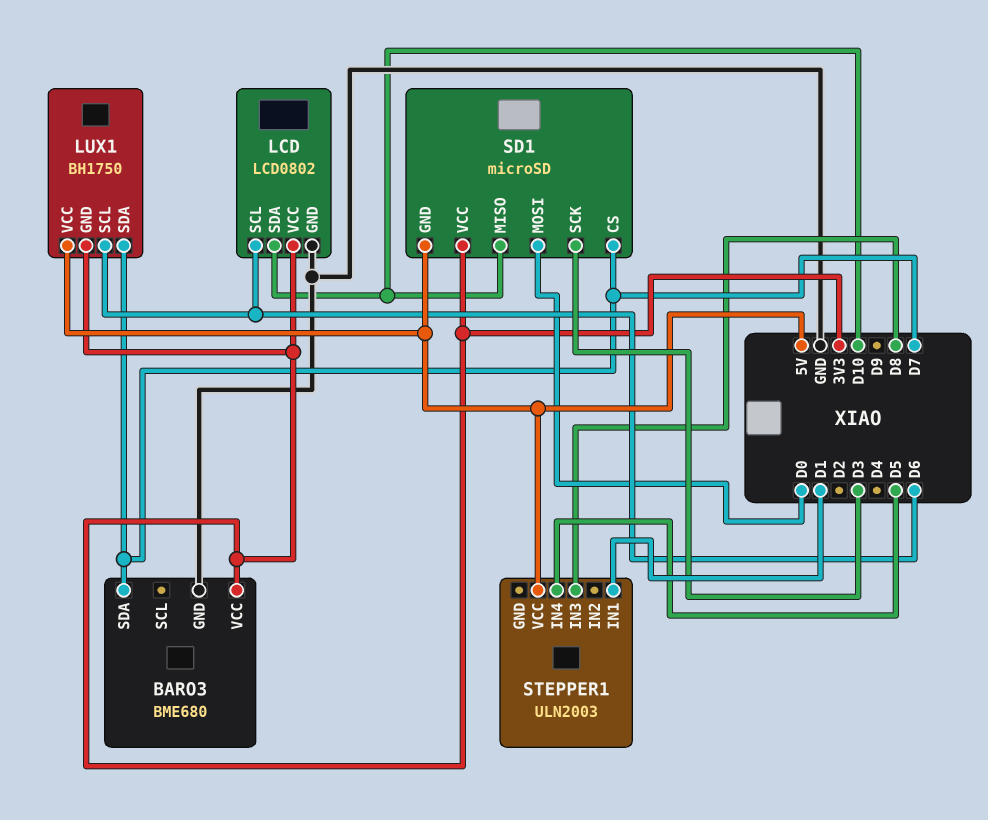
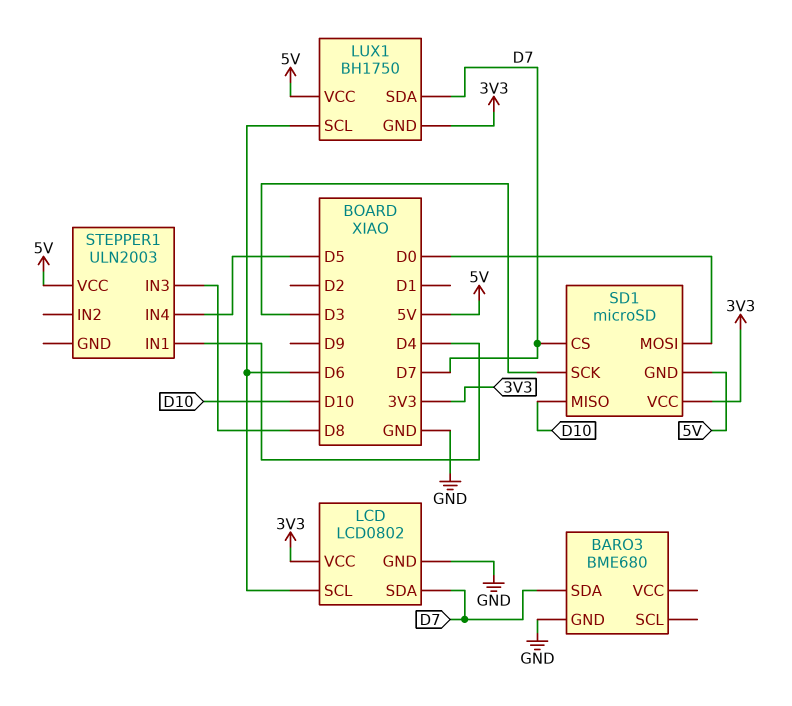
BARO3 pin VCC: 3V3 -> none
LCD pin SDA: D10 -> D7
STEPPER1 pin IN1: D1 -> D4

